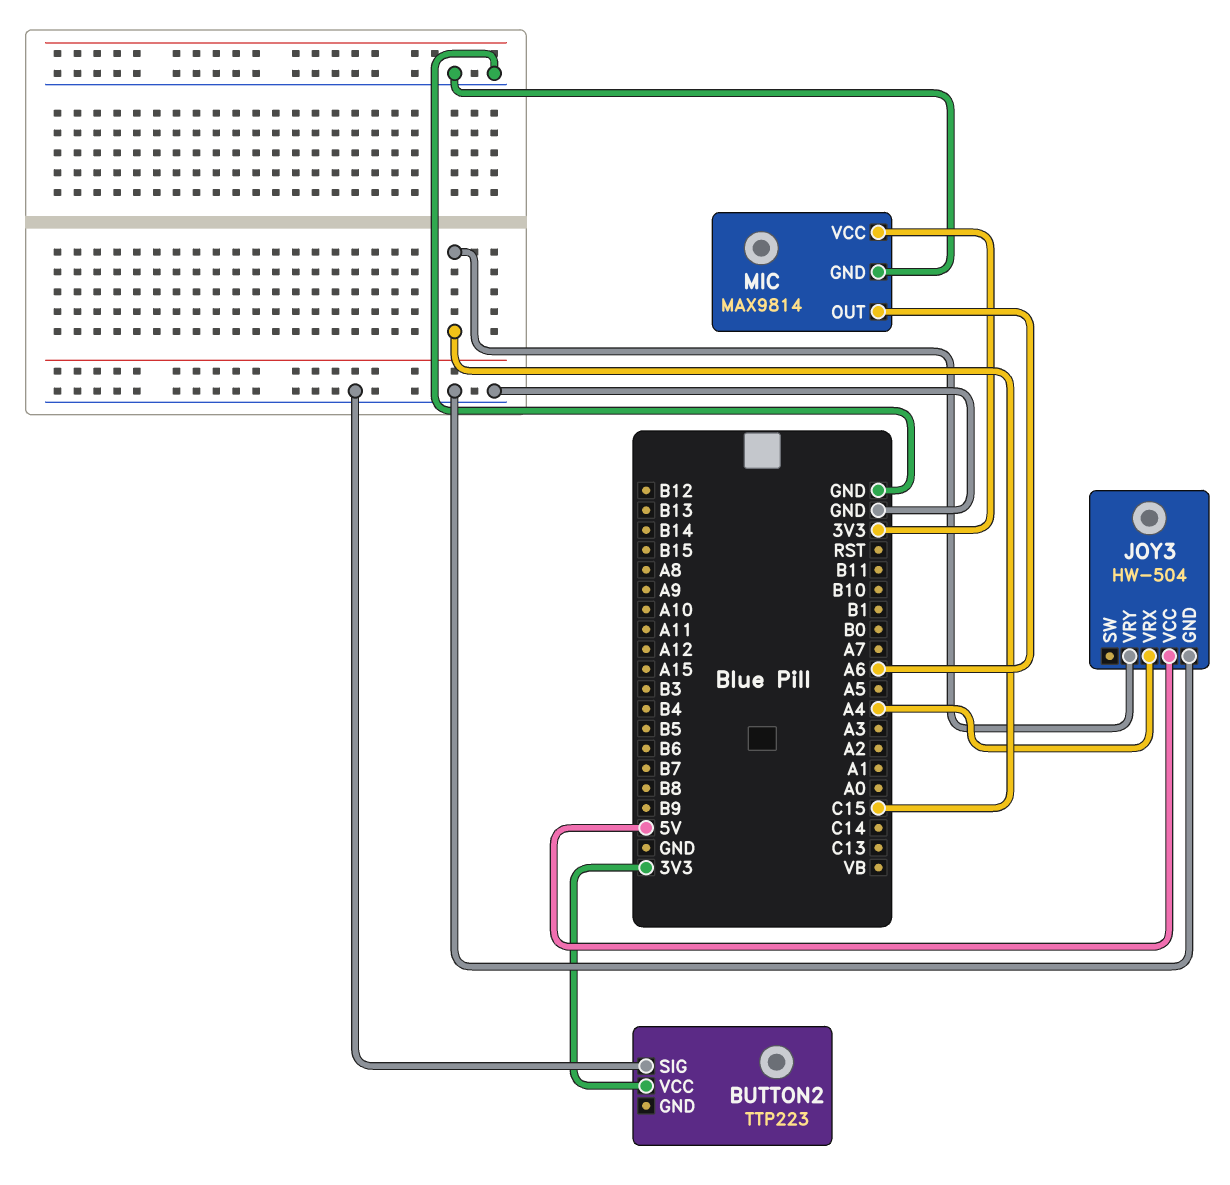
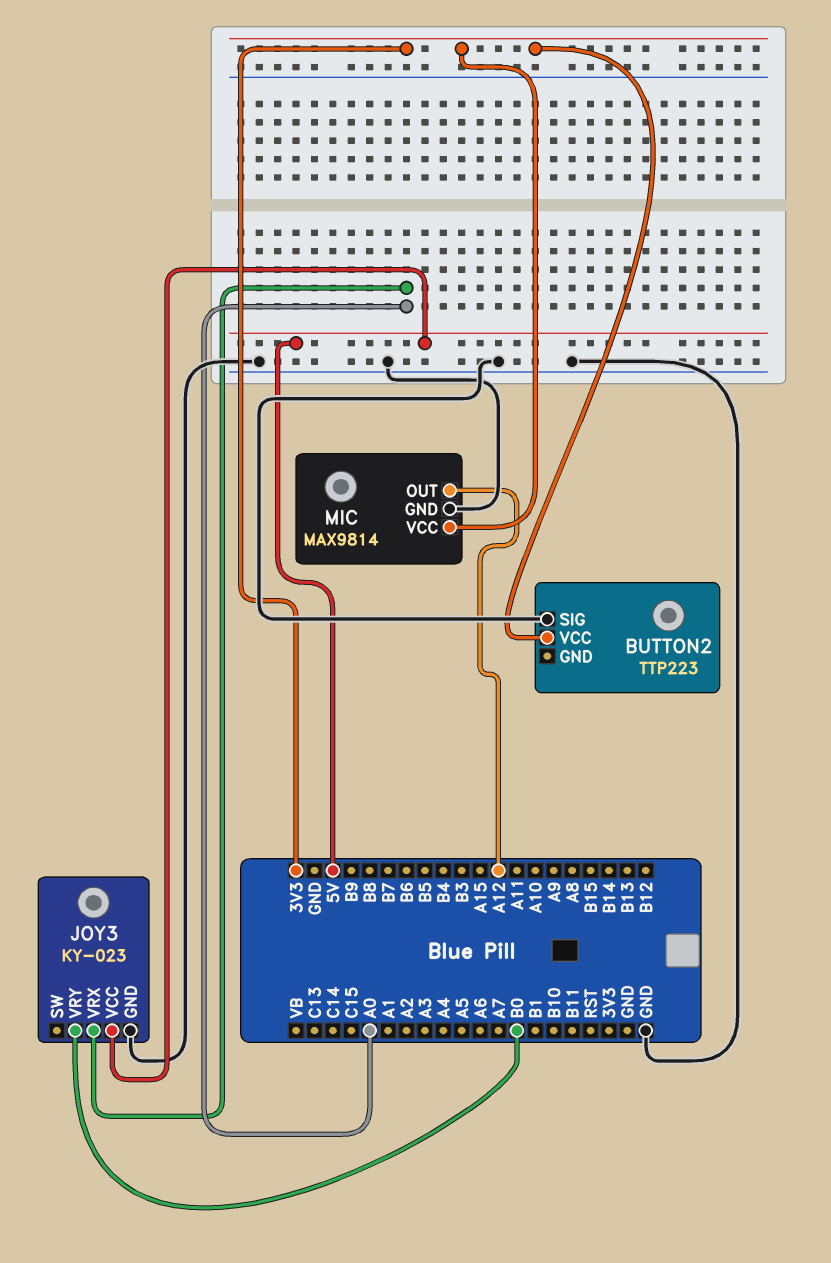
JOY3: HW-504 -> KY-023
JOY3 pin VRX: A4 -> A0
JOY3 pin VRY: C15 -> B0
MIC pin OUT: A6 -> A12

